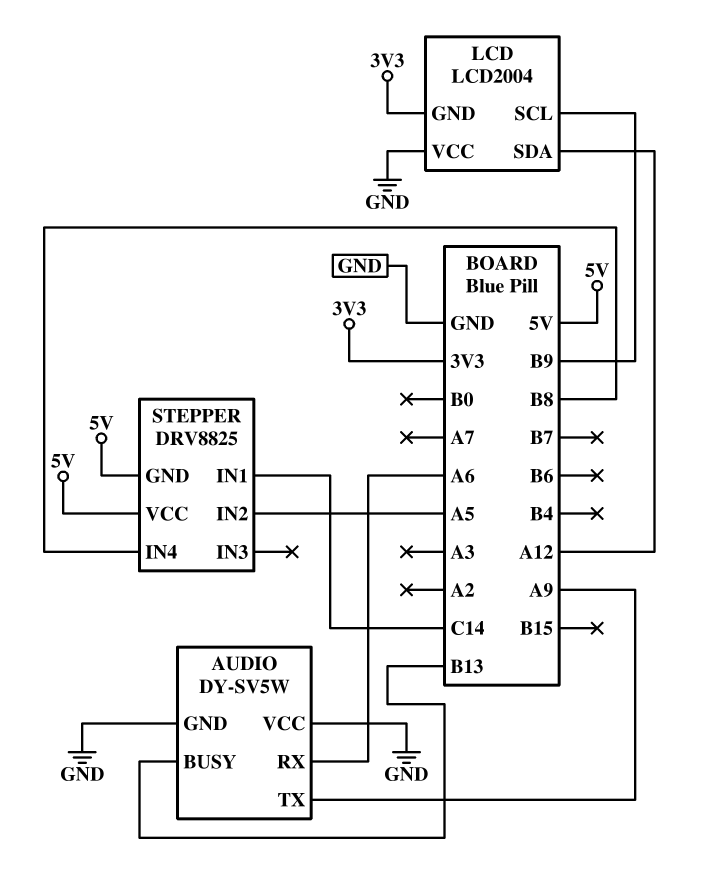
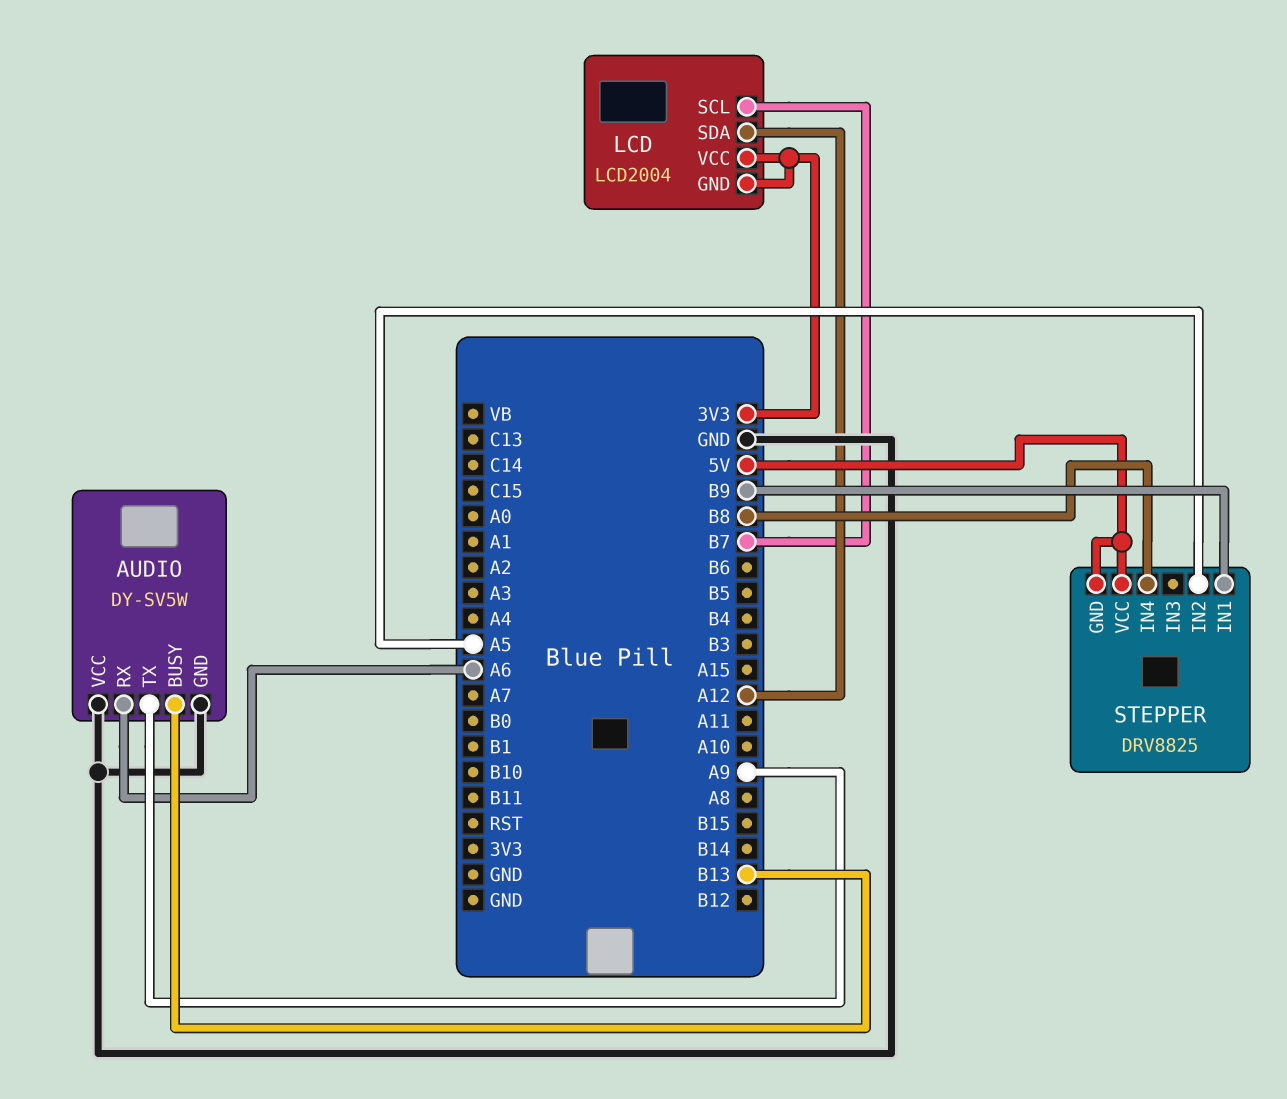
LCD pin SCL: B9 -> B7
LCD pin VCC: GND -> 3V3
STEPPER pin IN1: C14 -> B9

